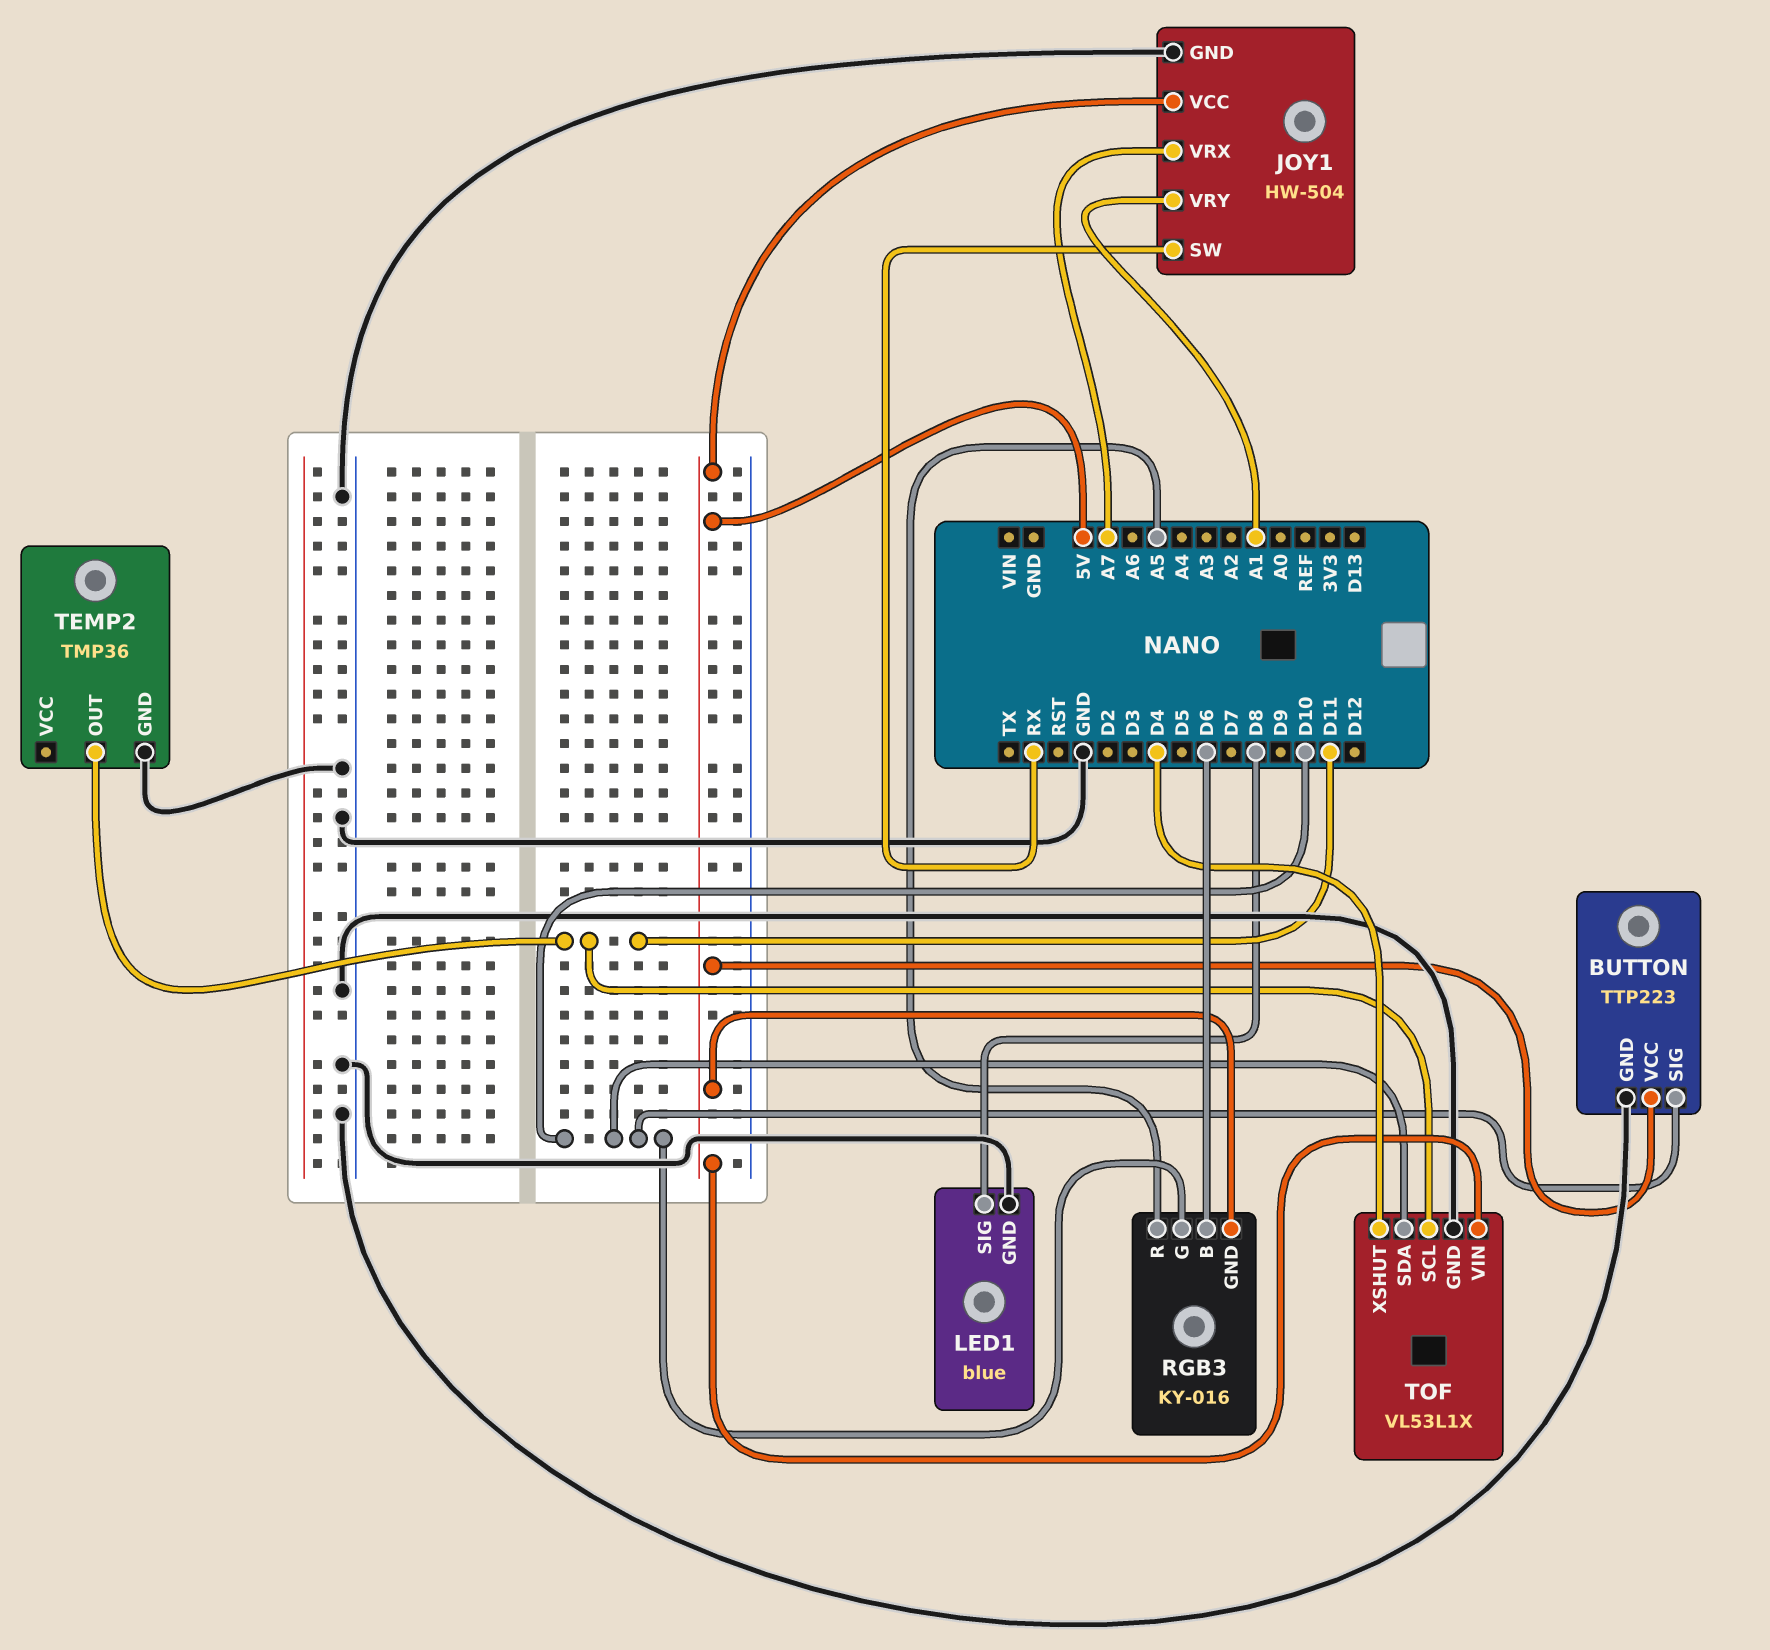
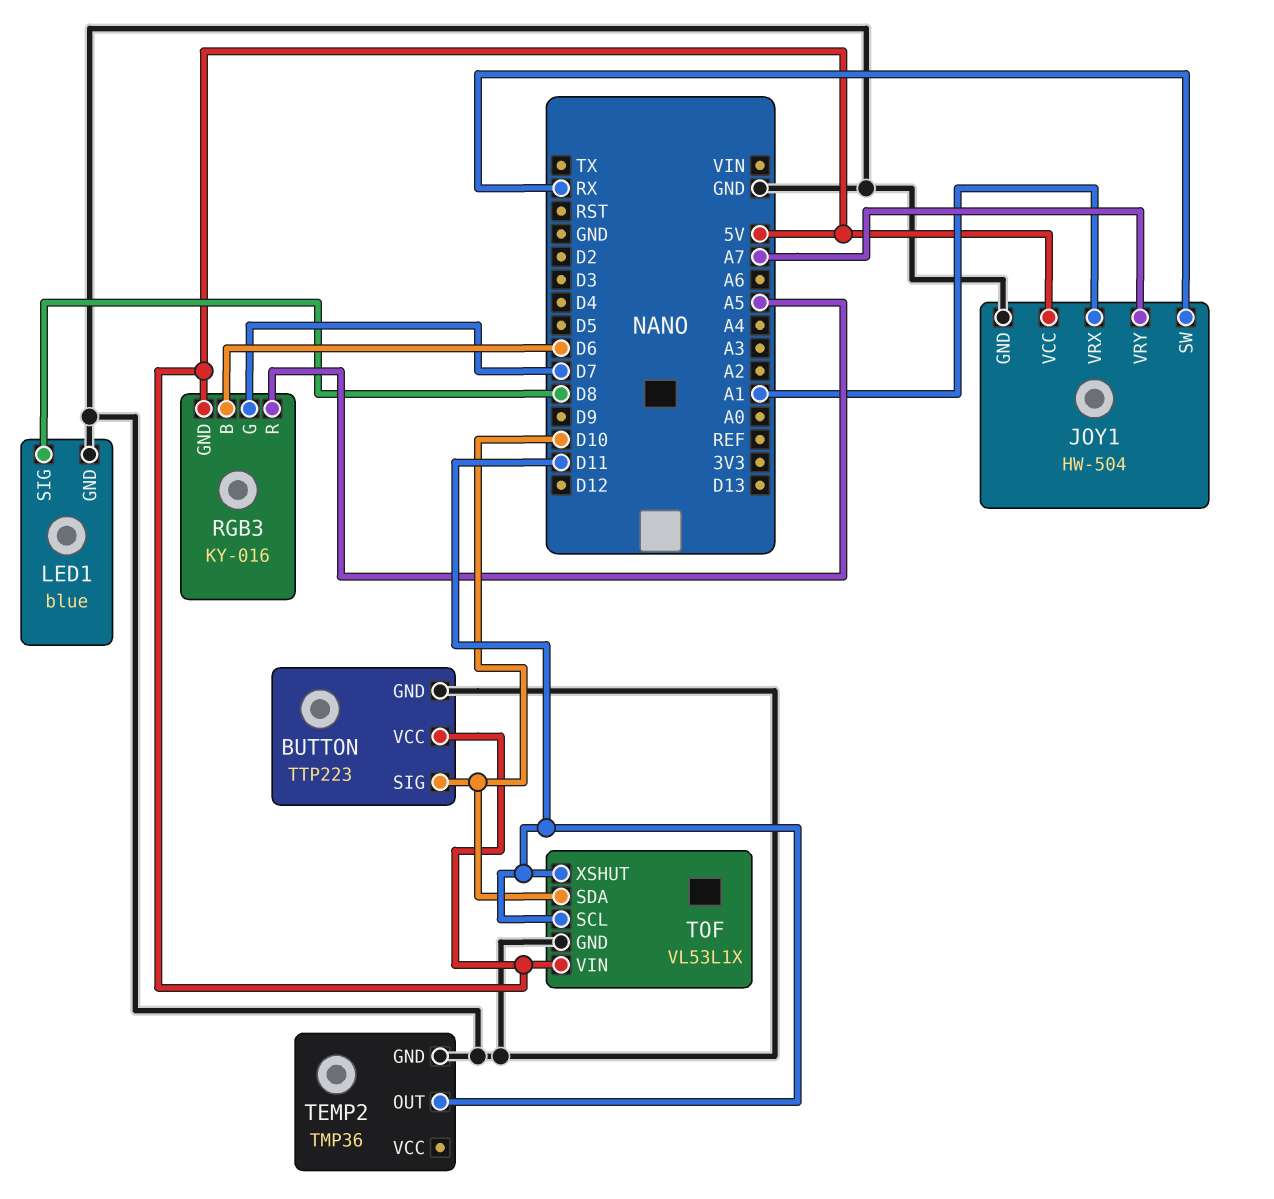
JOY1 pin VRX: A7 -> A1
JOY1 pin VRY: A1 -> A7
RGB3 pin G: D10 -> D7
TOF pin XSHUT: D4 -> D11

